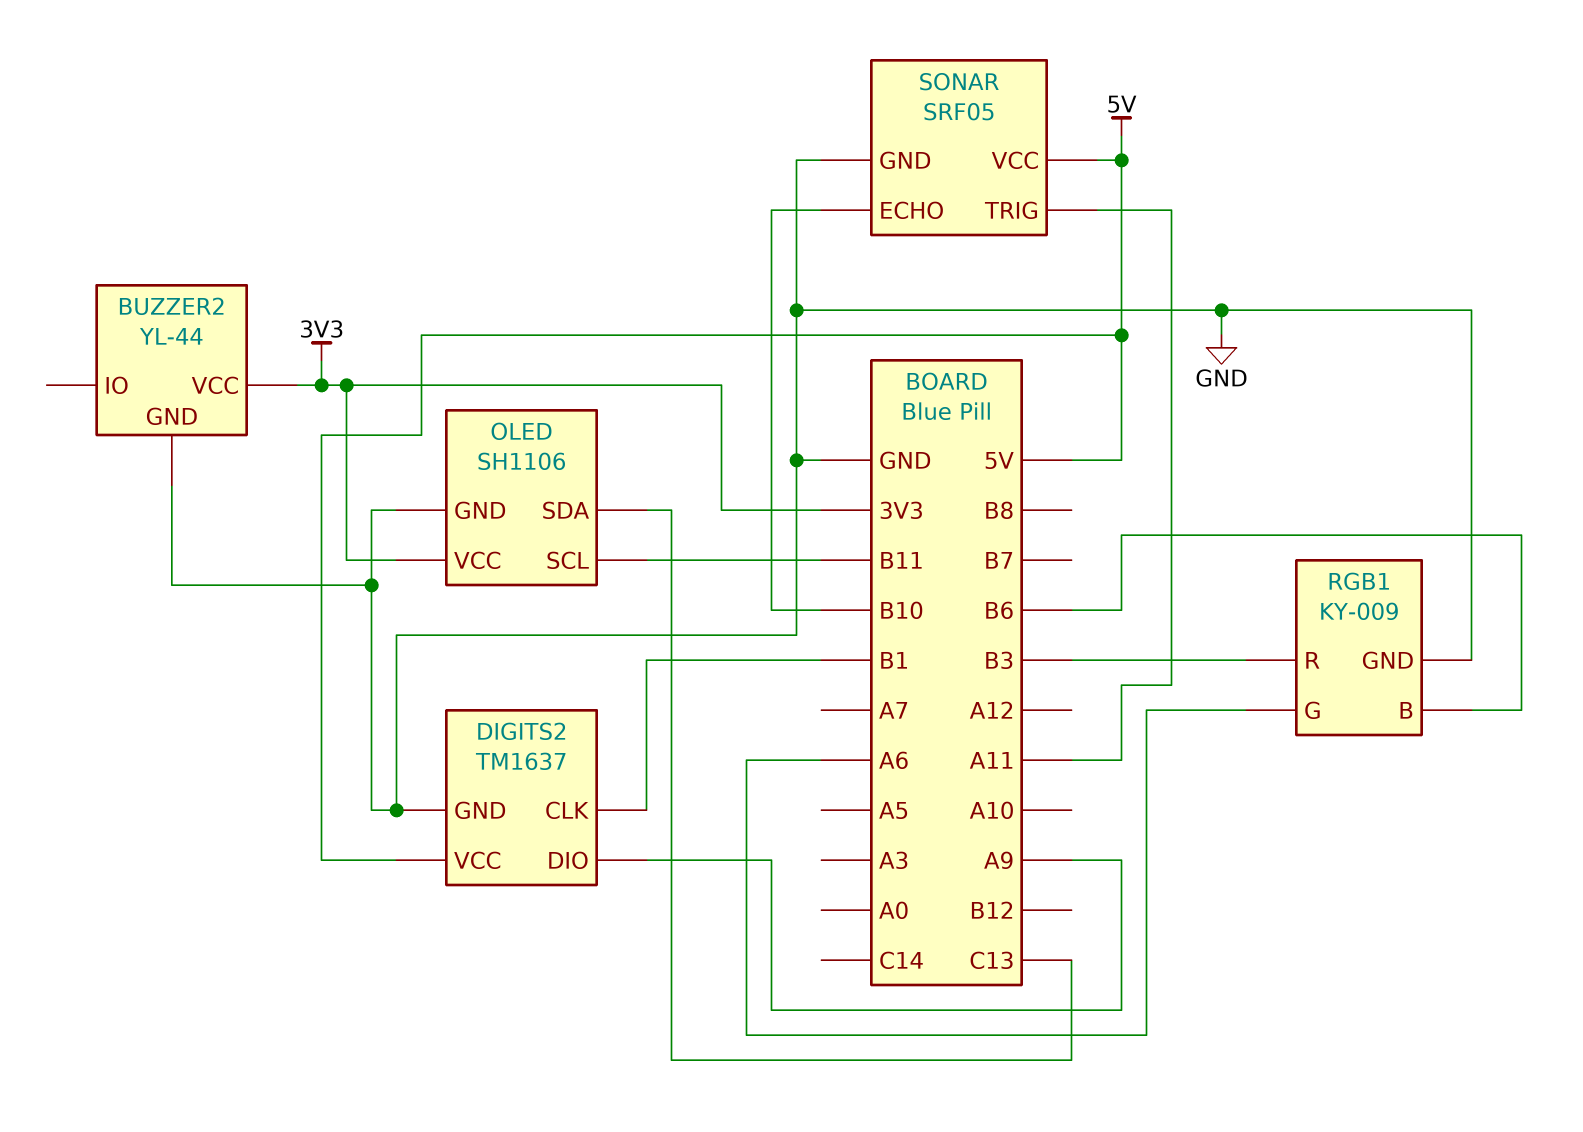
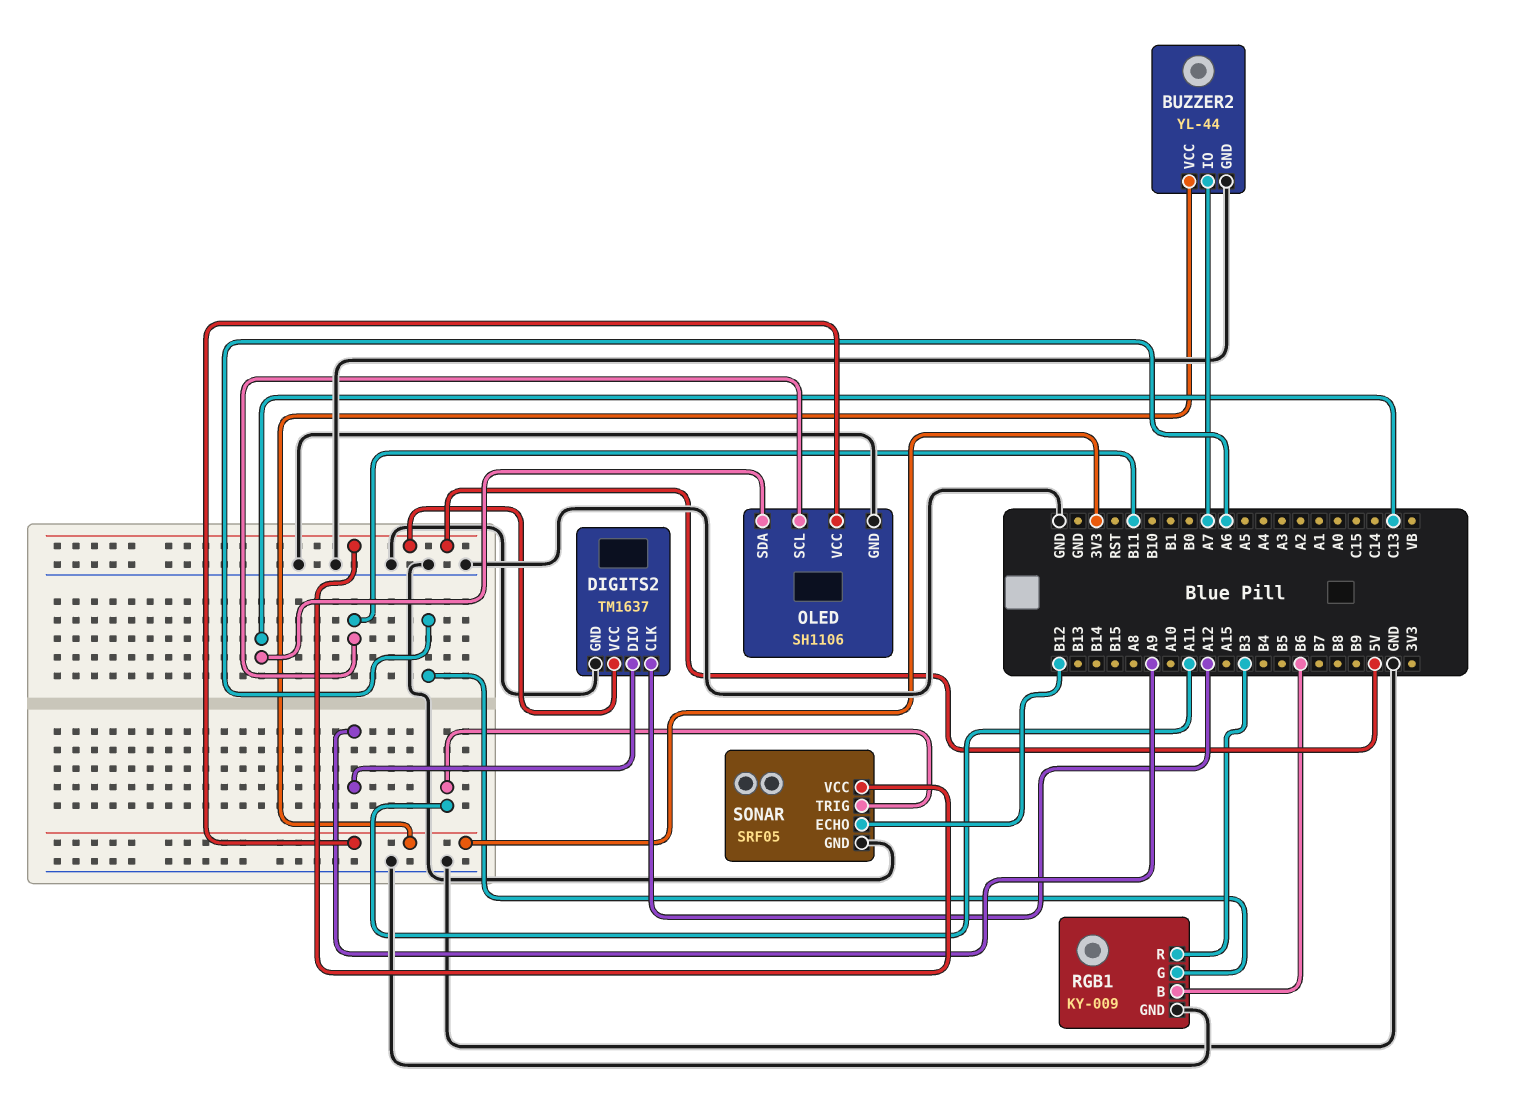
BUZZER2 pin IO: none -> A7
DIGITS2 pin CLK: B1 -> A12
SONAR pin ECHO: B10 -> B12

